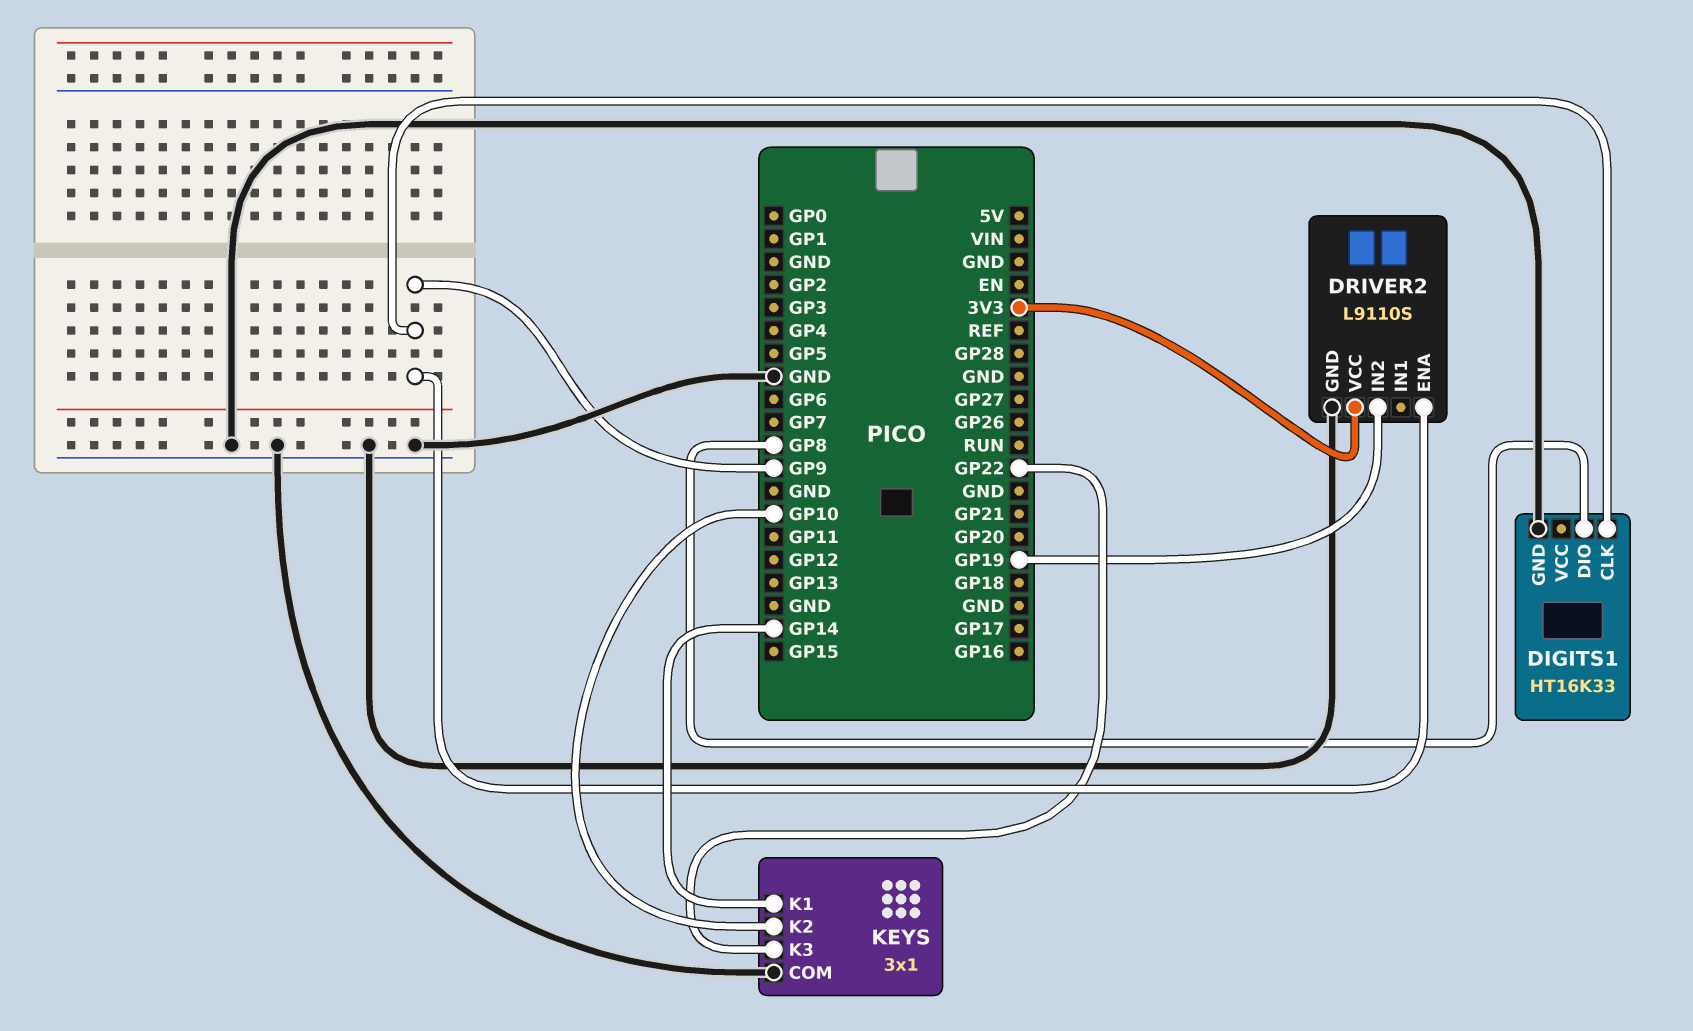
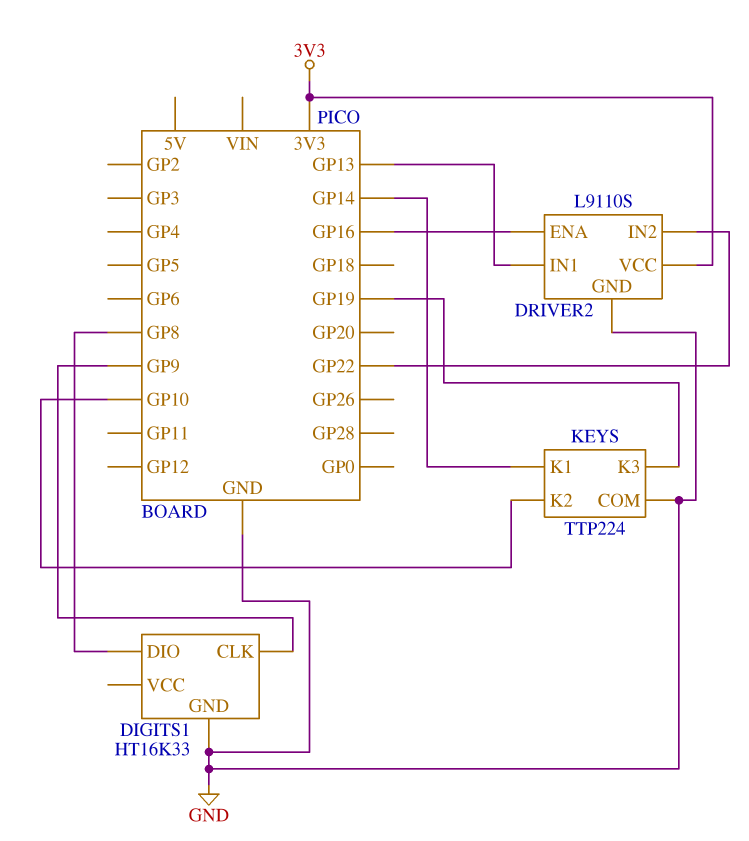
DRIVER2 pin ENA: GP9 -> GP16
DRIVER2 pin IN1: none -> GP13
DRIVER2 pin IN2: GP19 -> GP22
KEYS: 3x1 -> TTP224
KEYS pin K3: GP22 -> GP19

